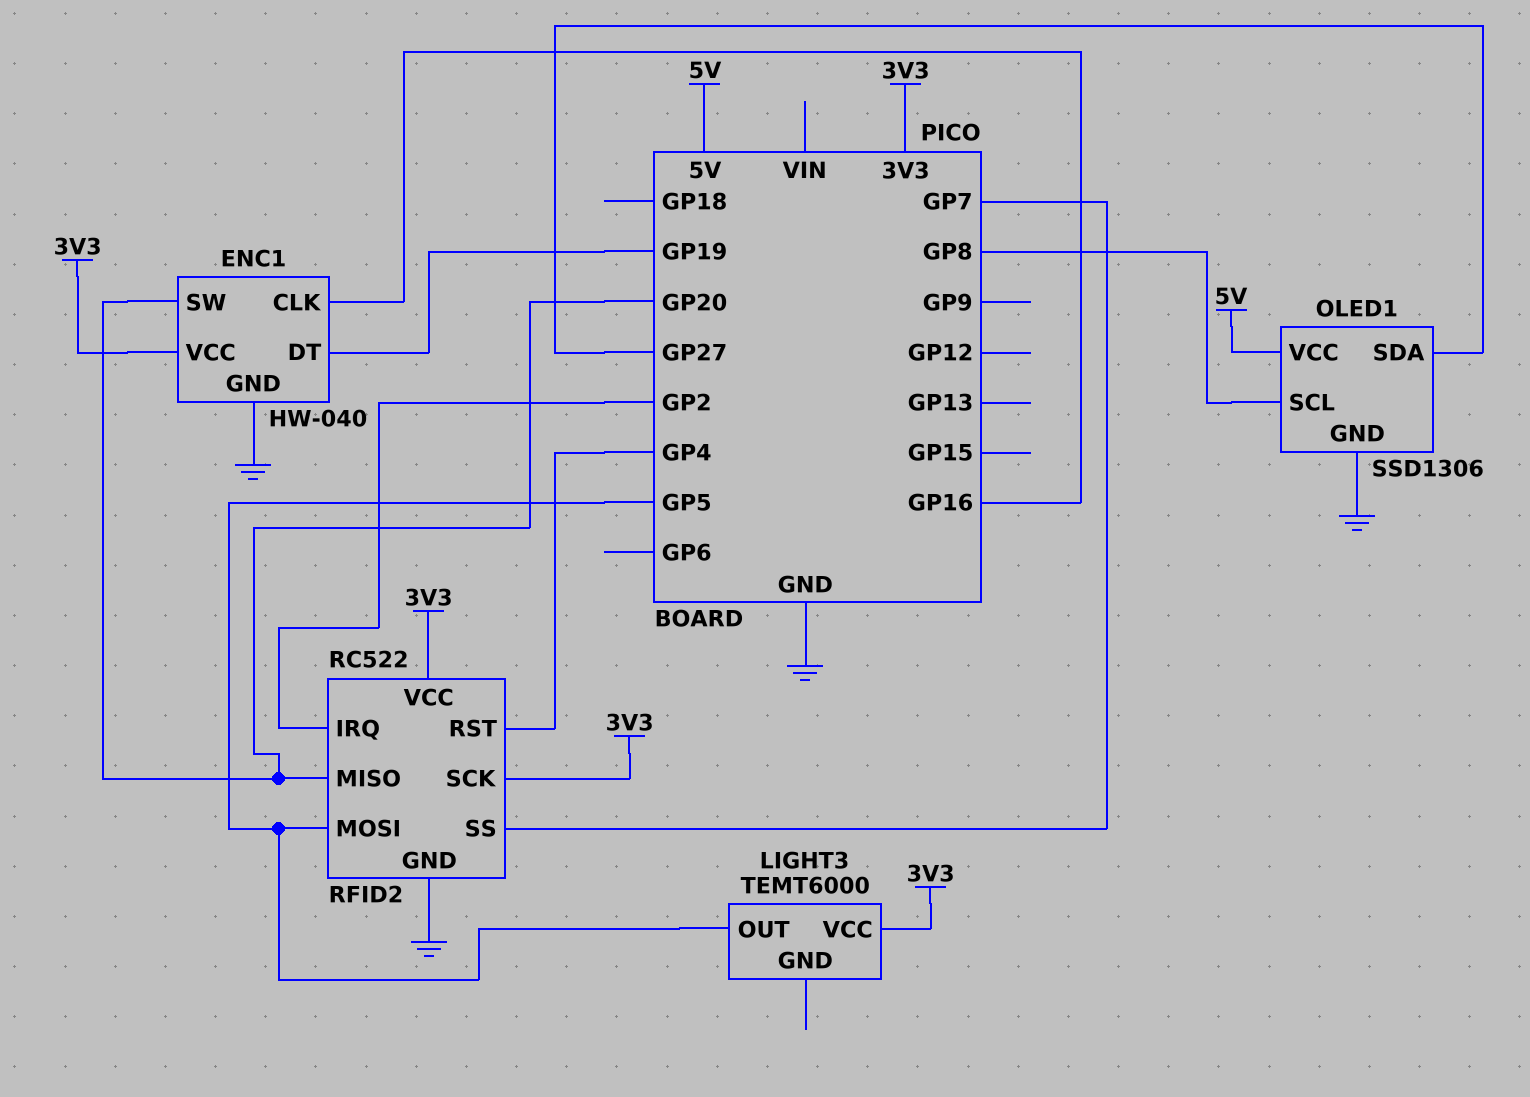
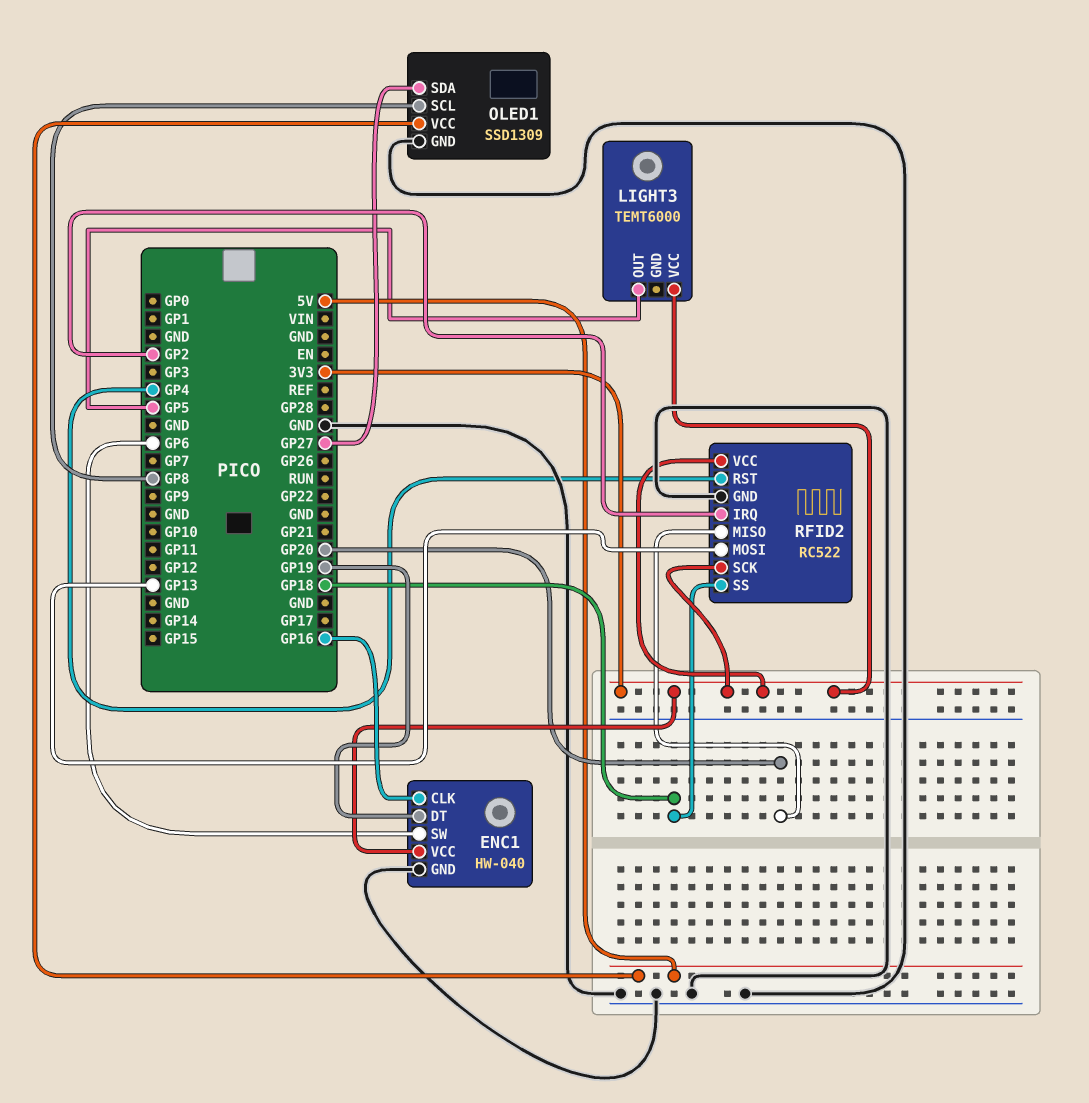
ENC1 pin SW: GP20 -> GP6
OLED1: SSD1306 -> SSD1309
RFID2 pin MOSI: GP5 -> GP13
RFID2 pin SS: GP7 -> GP18

